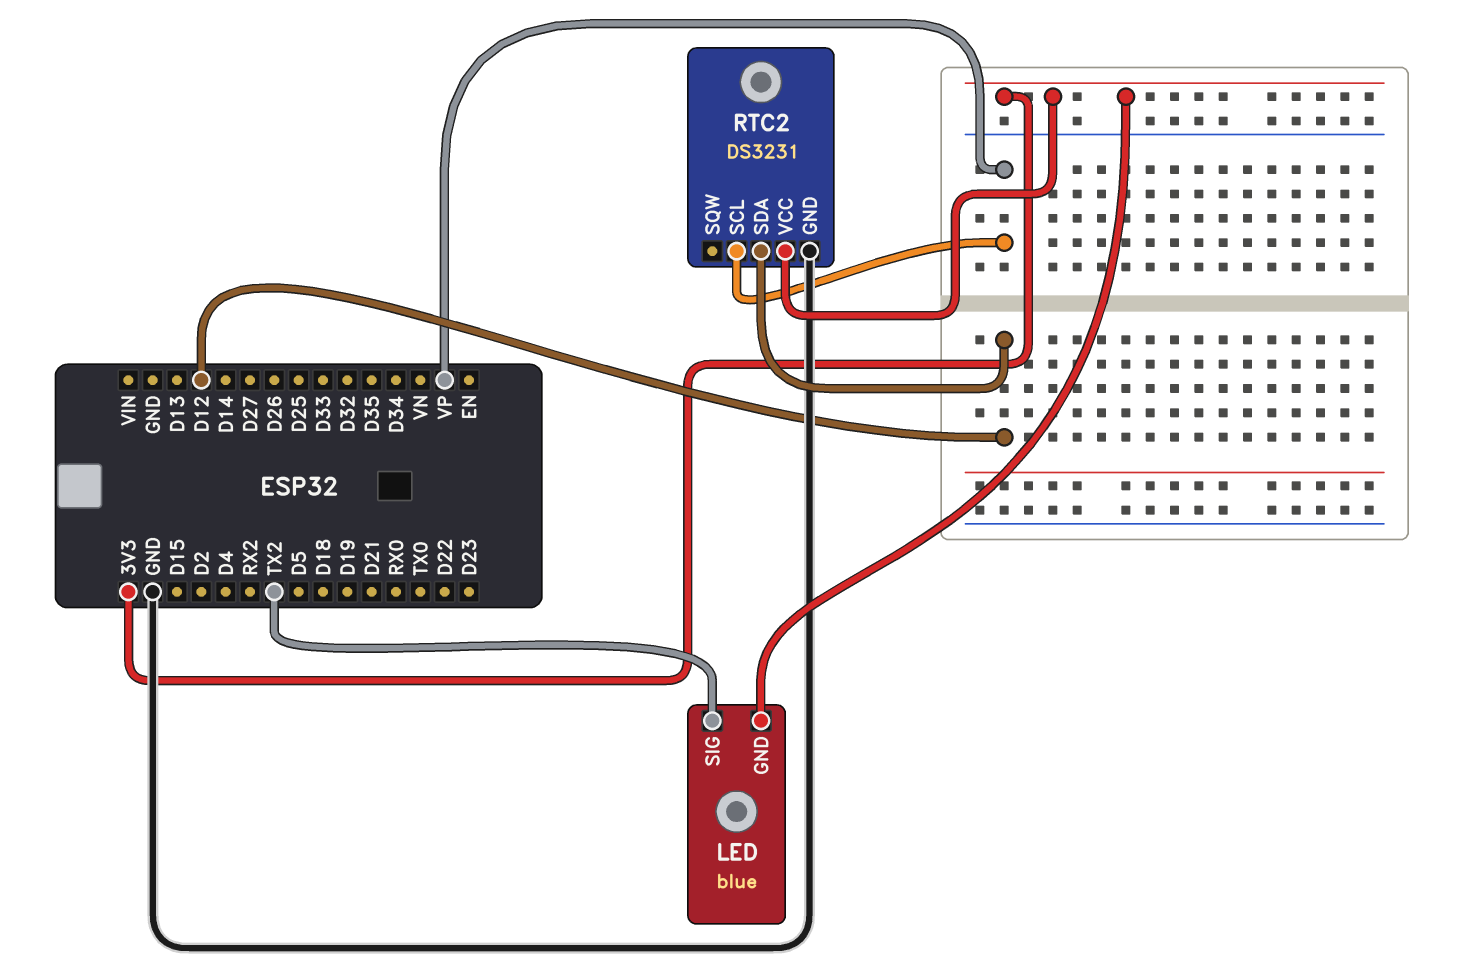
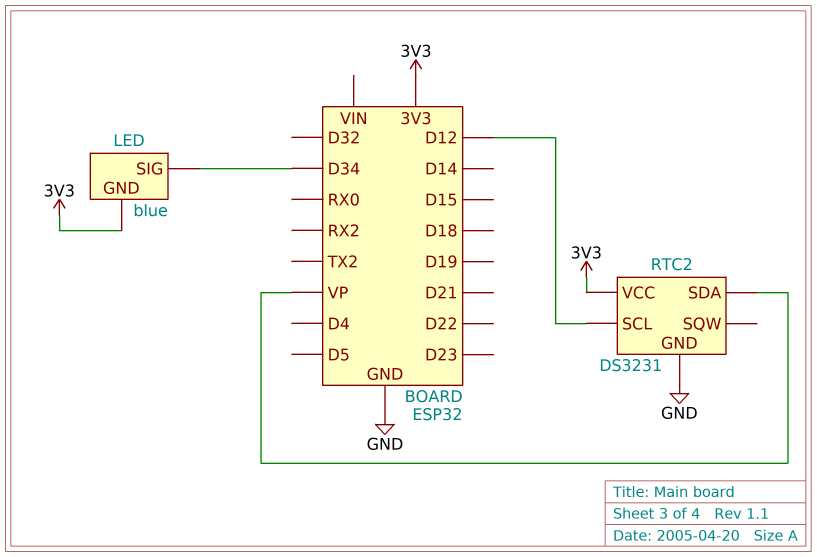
LED pin SIG: TX2 -> D34
RTC2 pin SCL: VP -> D12
RTC2 pin SDA: D12 -> VP

